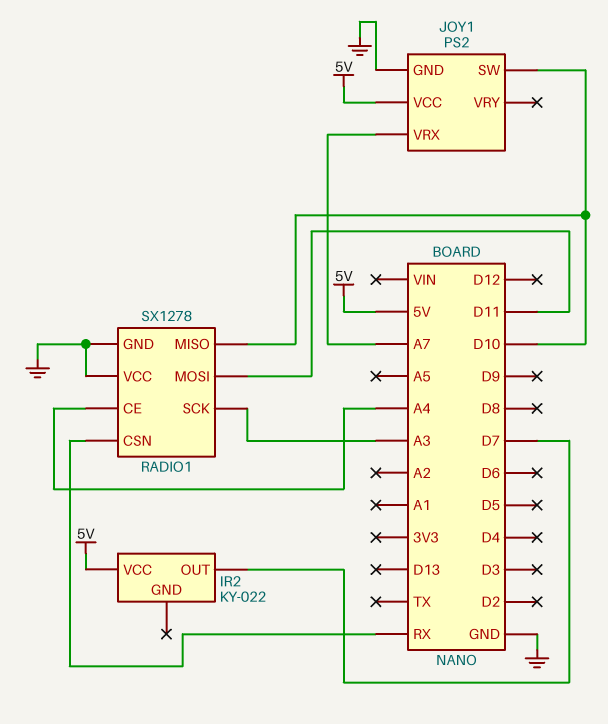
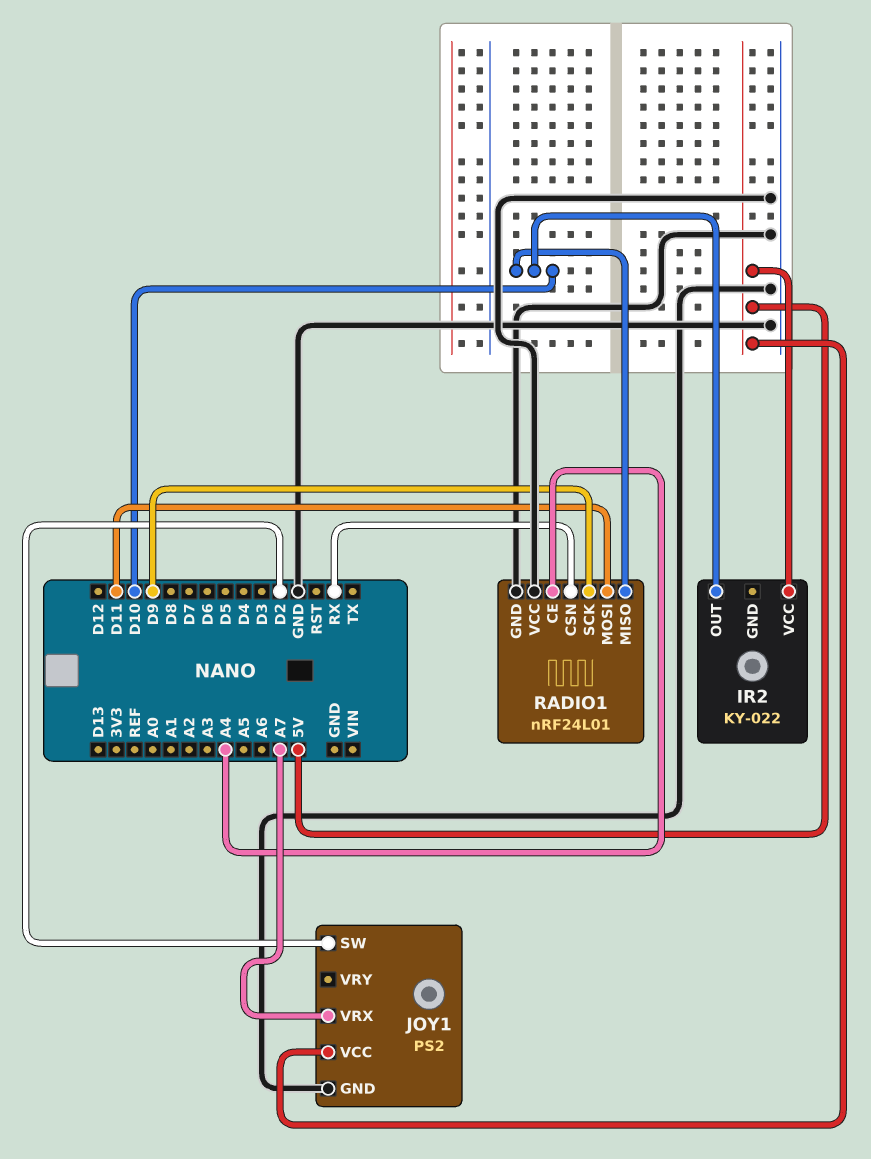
IR2 pin OUT: D7 -> D10
JOY1 pin SW: D10 -> D2
RADIO1: SX1278 -> nRF24L01
RADIO1 pin SCK: A3 -> D9

